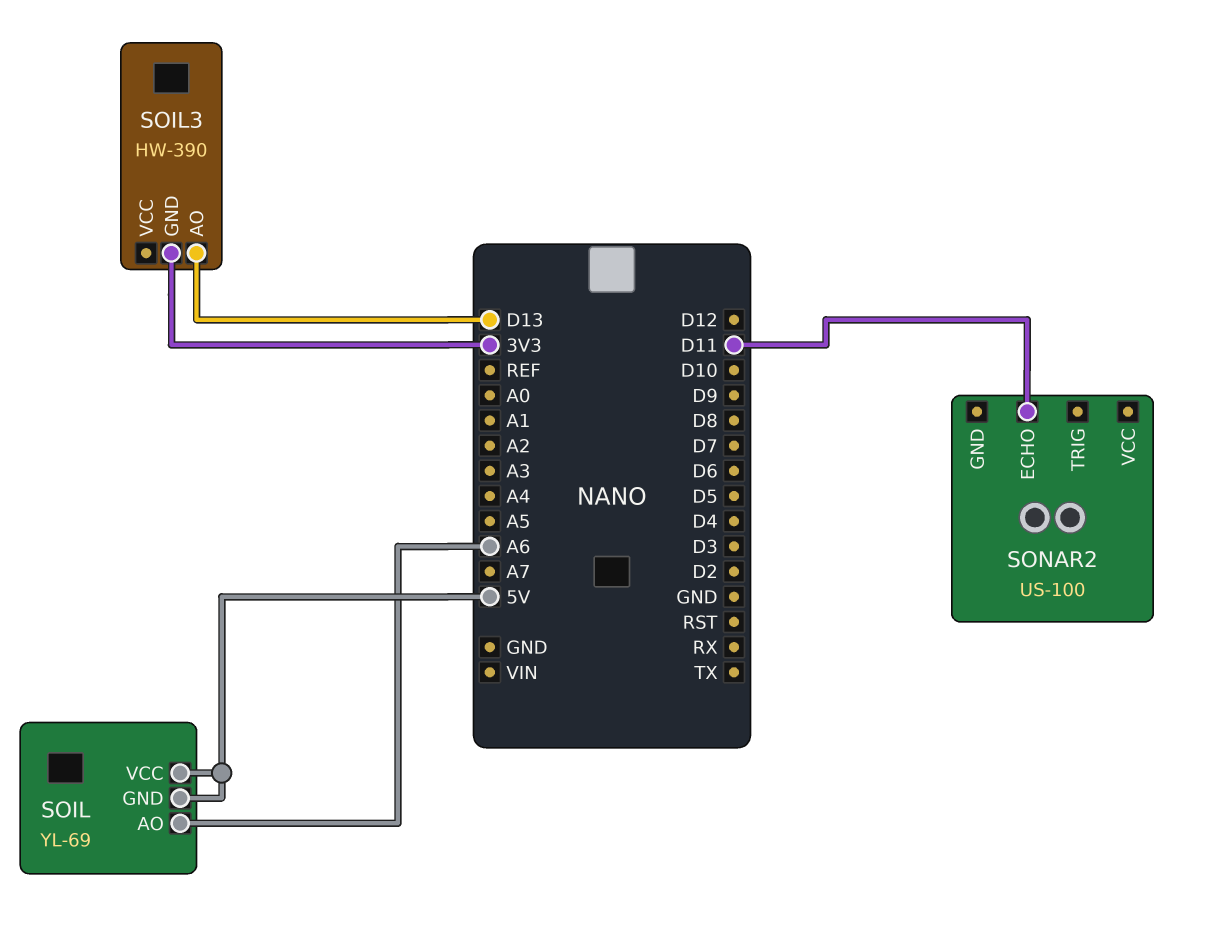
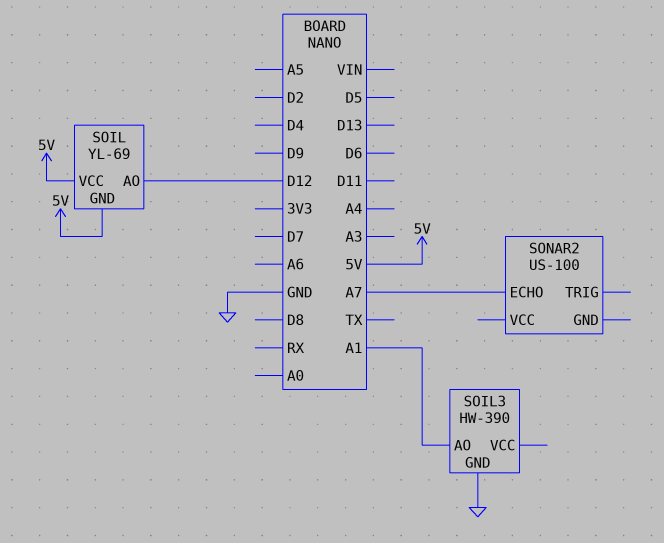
SOIL pin AO: A6 -> D12
SOIL3 pin AO: D13 -> A1
SOIL3 pin GND: 3V3 -> GND
SONAR2 pin ECHO: D11 -> A7

